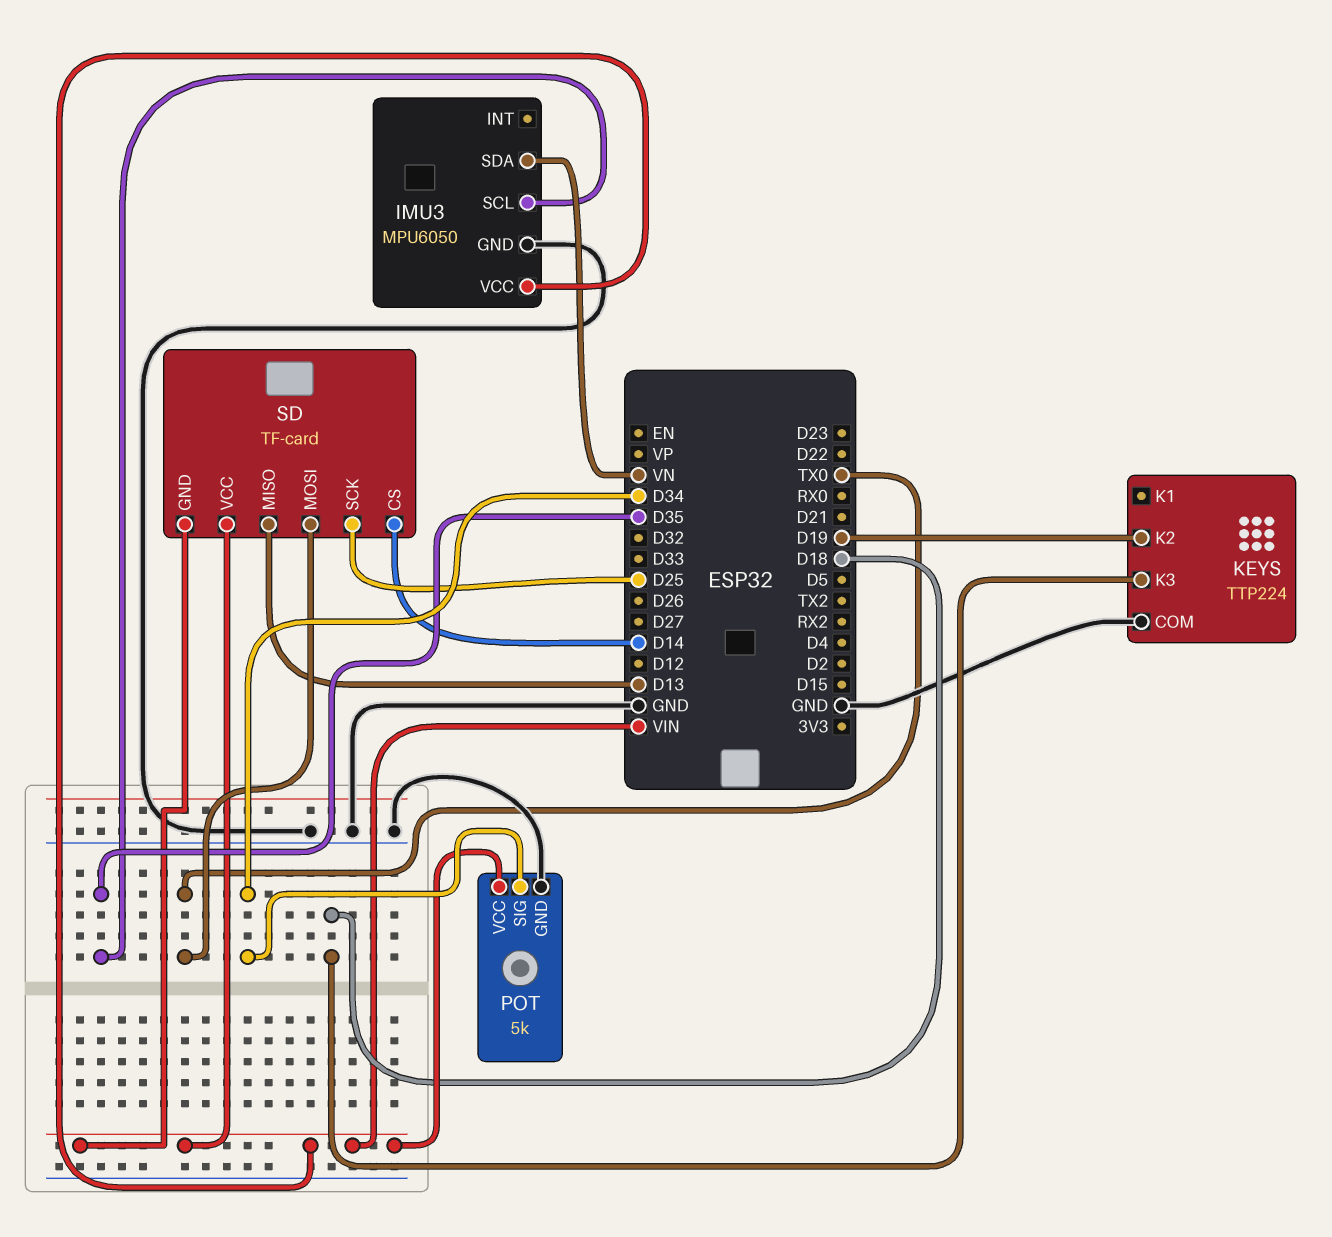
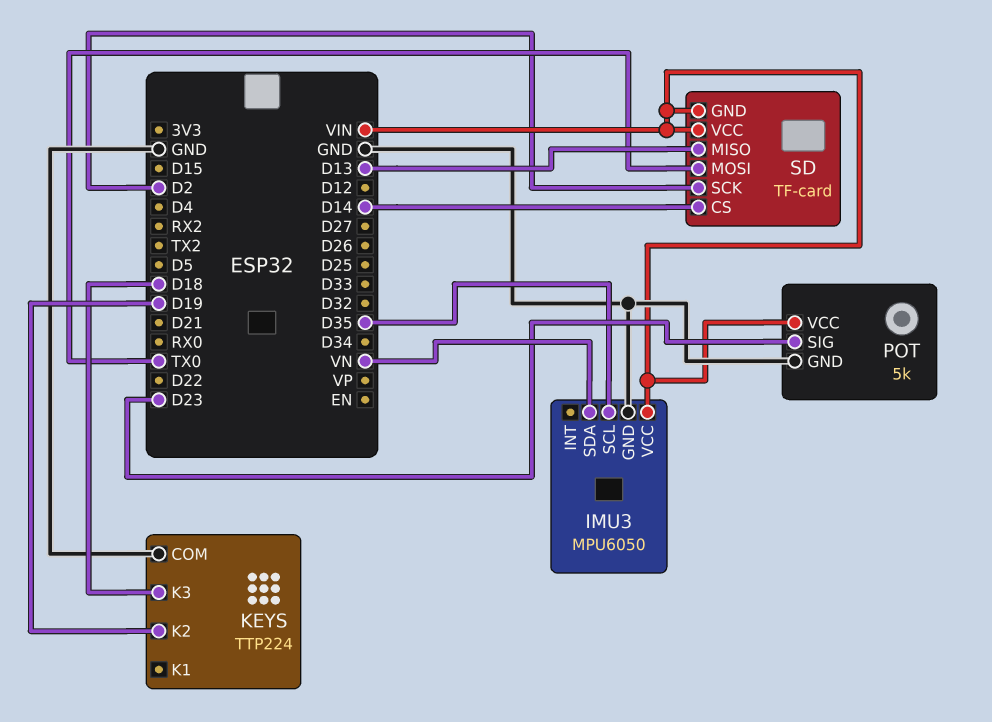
POT pin SIG: D34 -> D23
SD pin SCK: D25 -> D2

